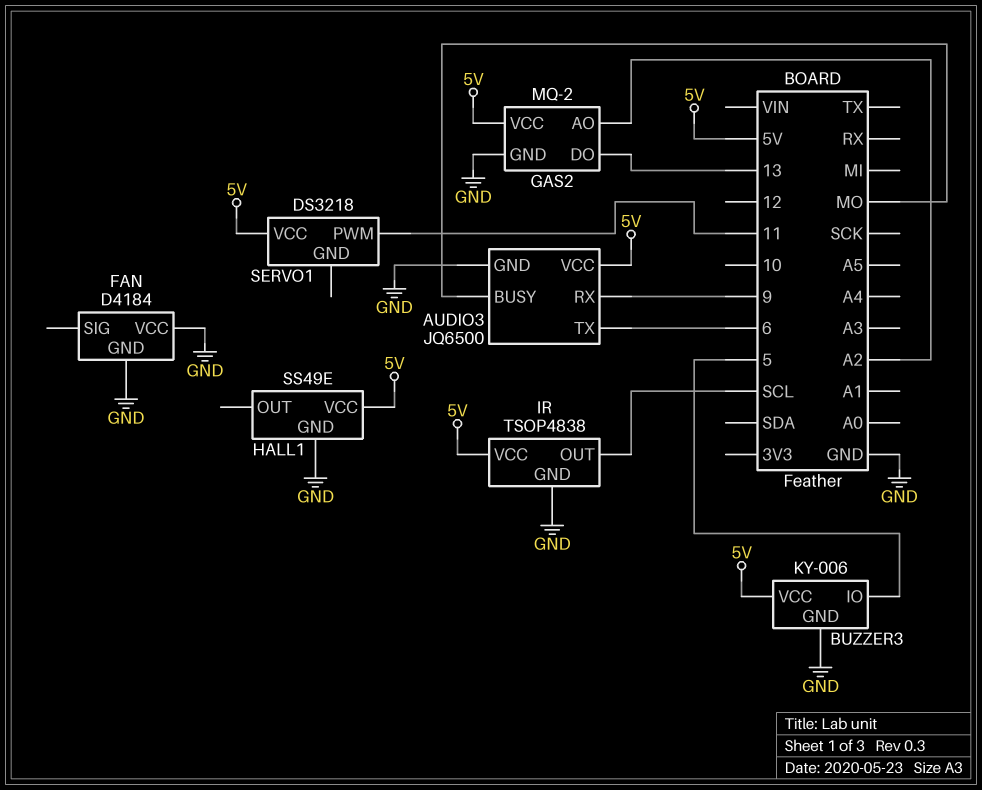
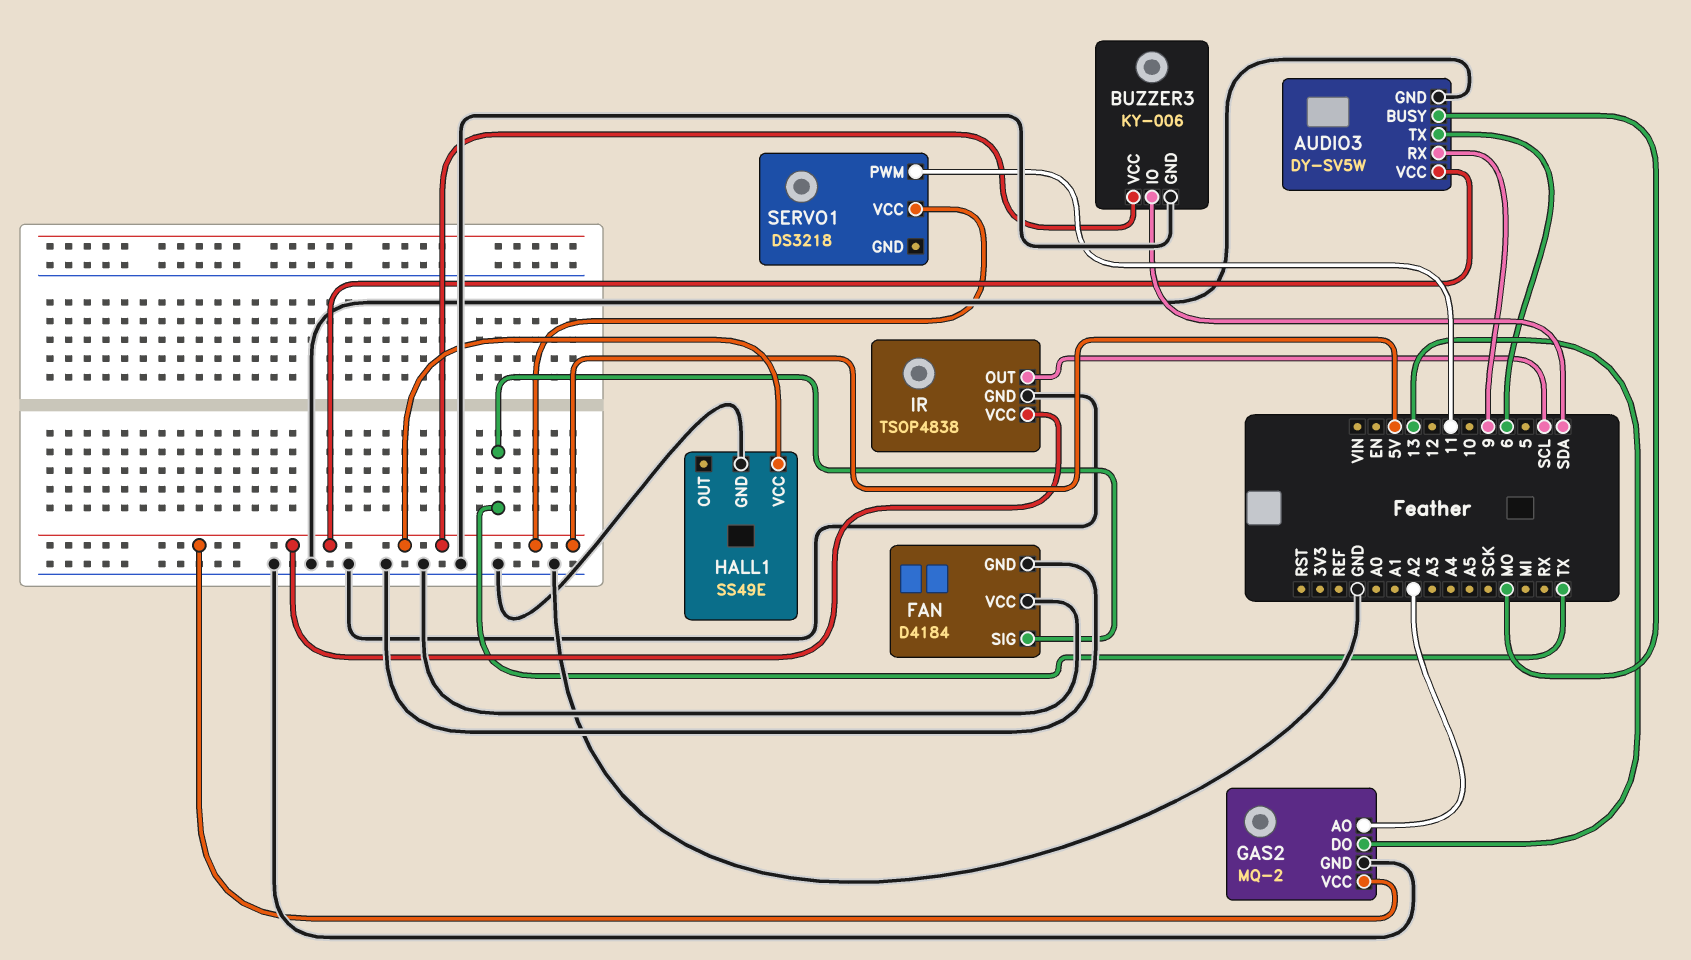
AUDIO3: JQ6500 -> DY-SV5W
BUZZER3 pin IO: 5 -> SDA
FAN pin SIG: none -> TX

